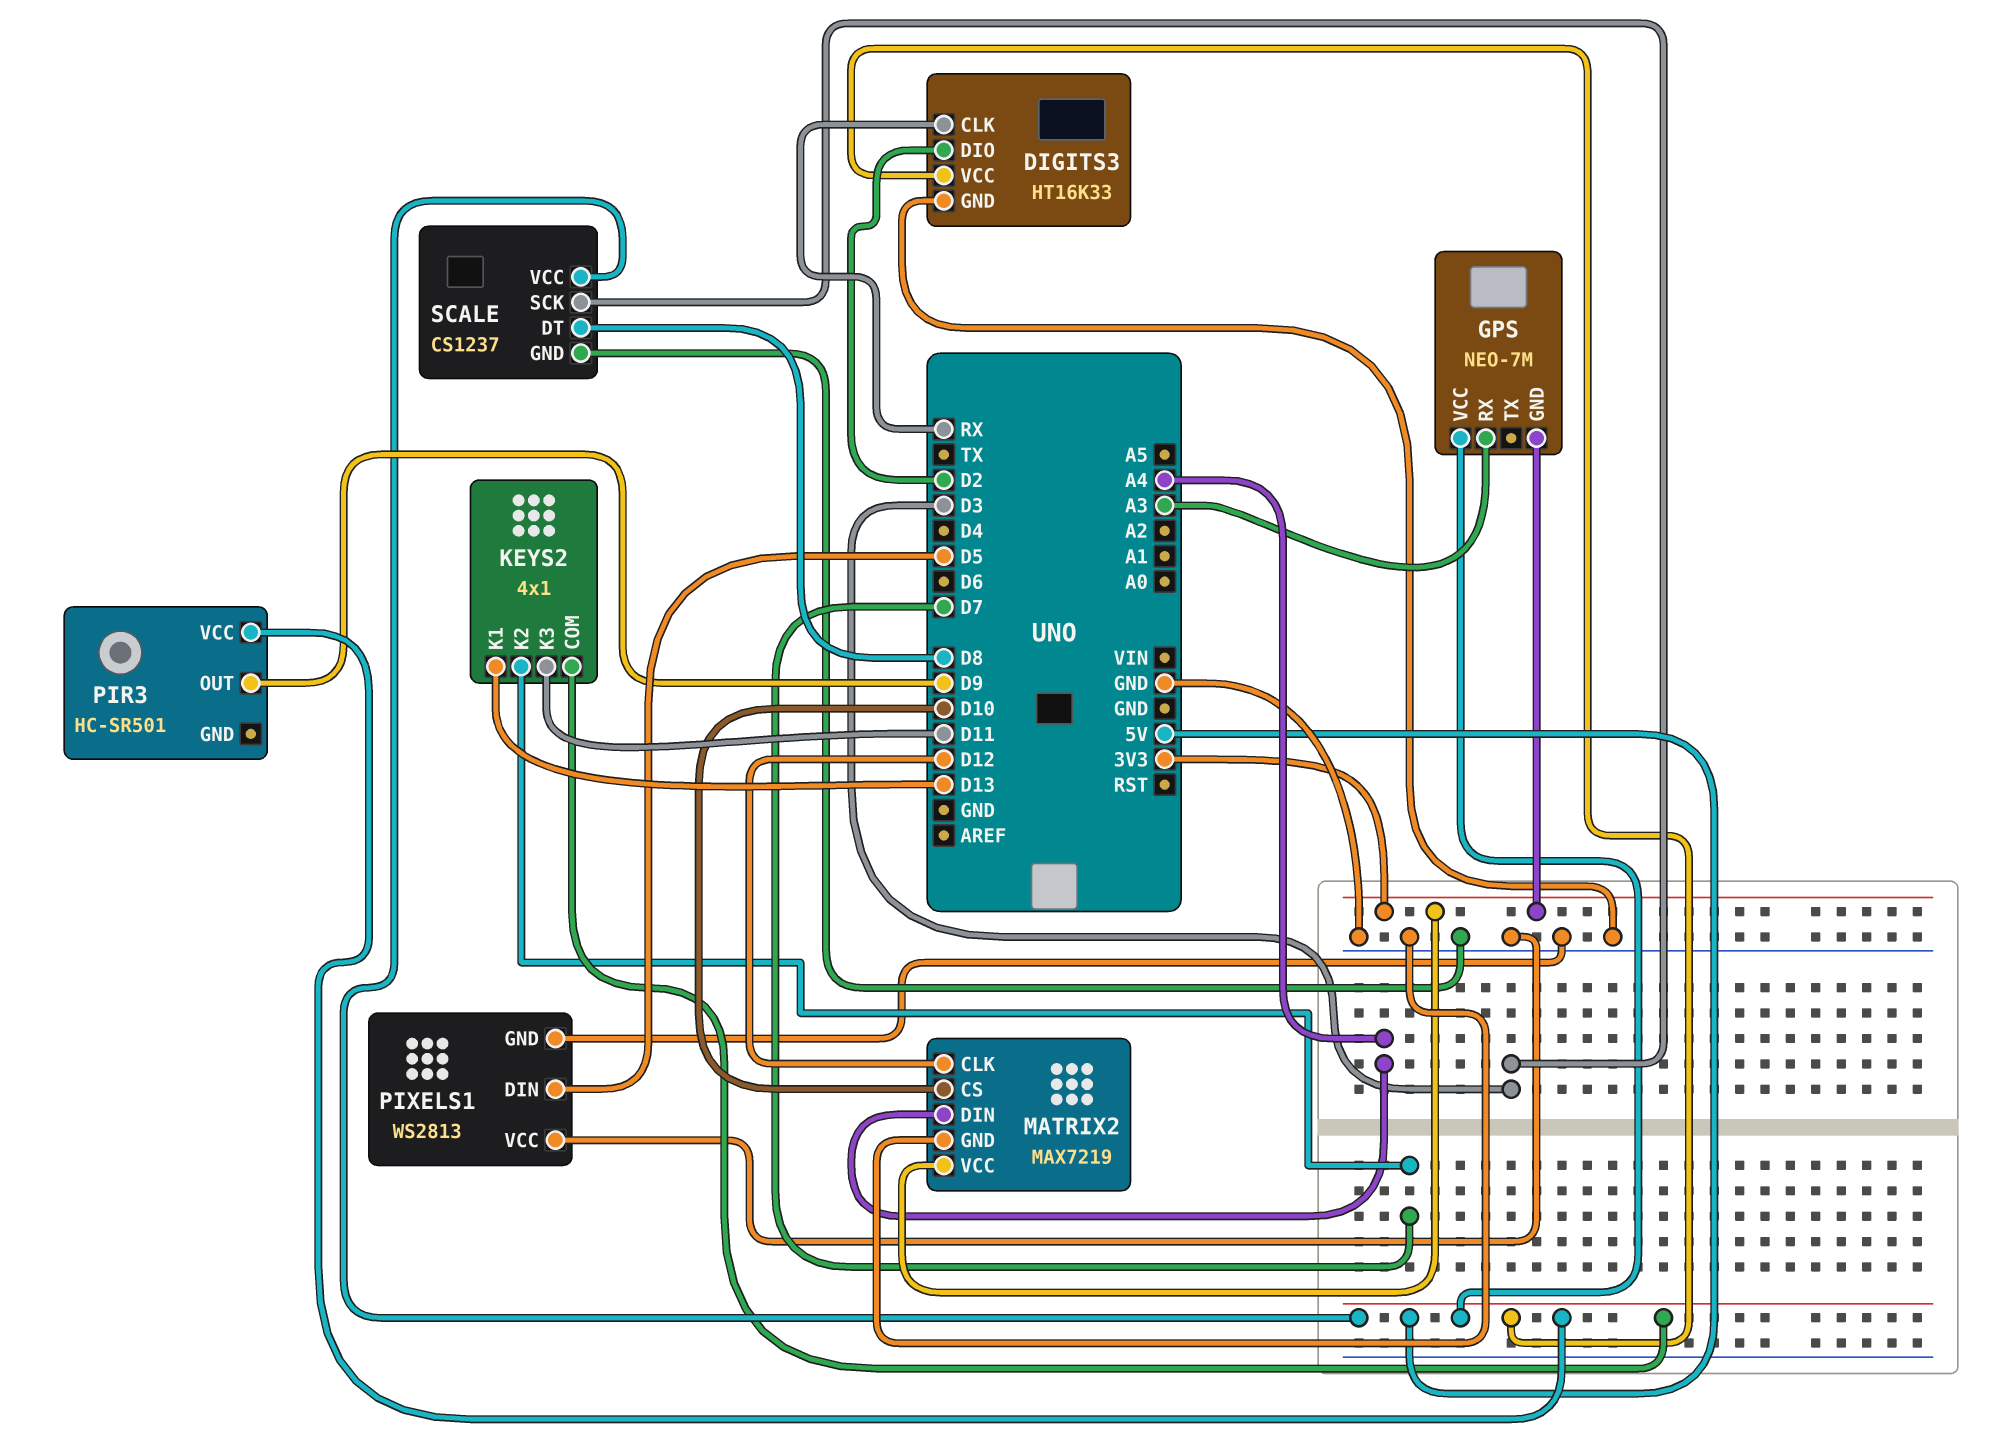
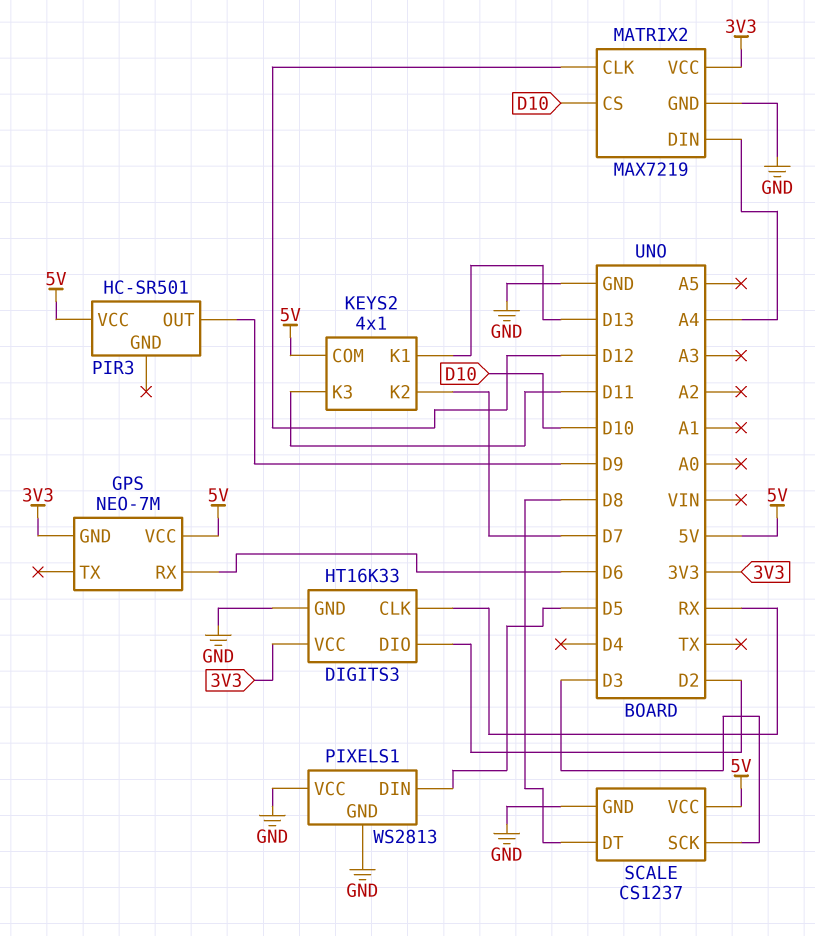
DIGITS3 pin VCC: 5V -> 3V3
GPS pin RX: A3 -> D6

